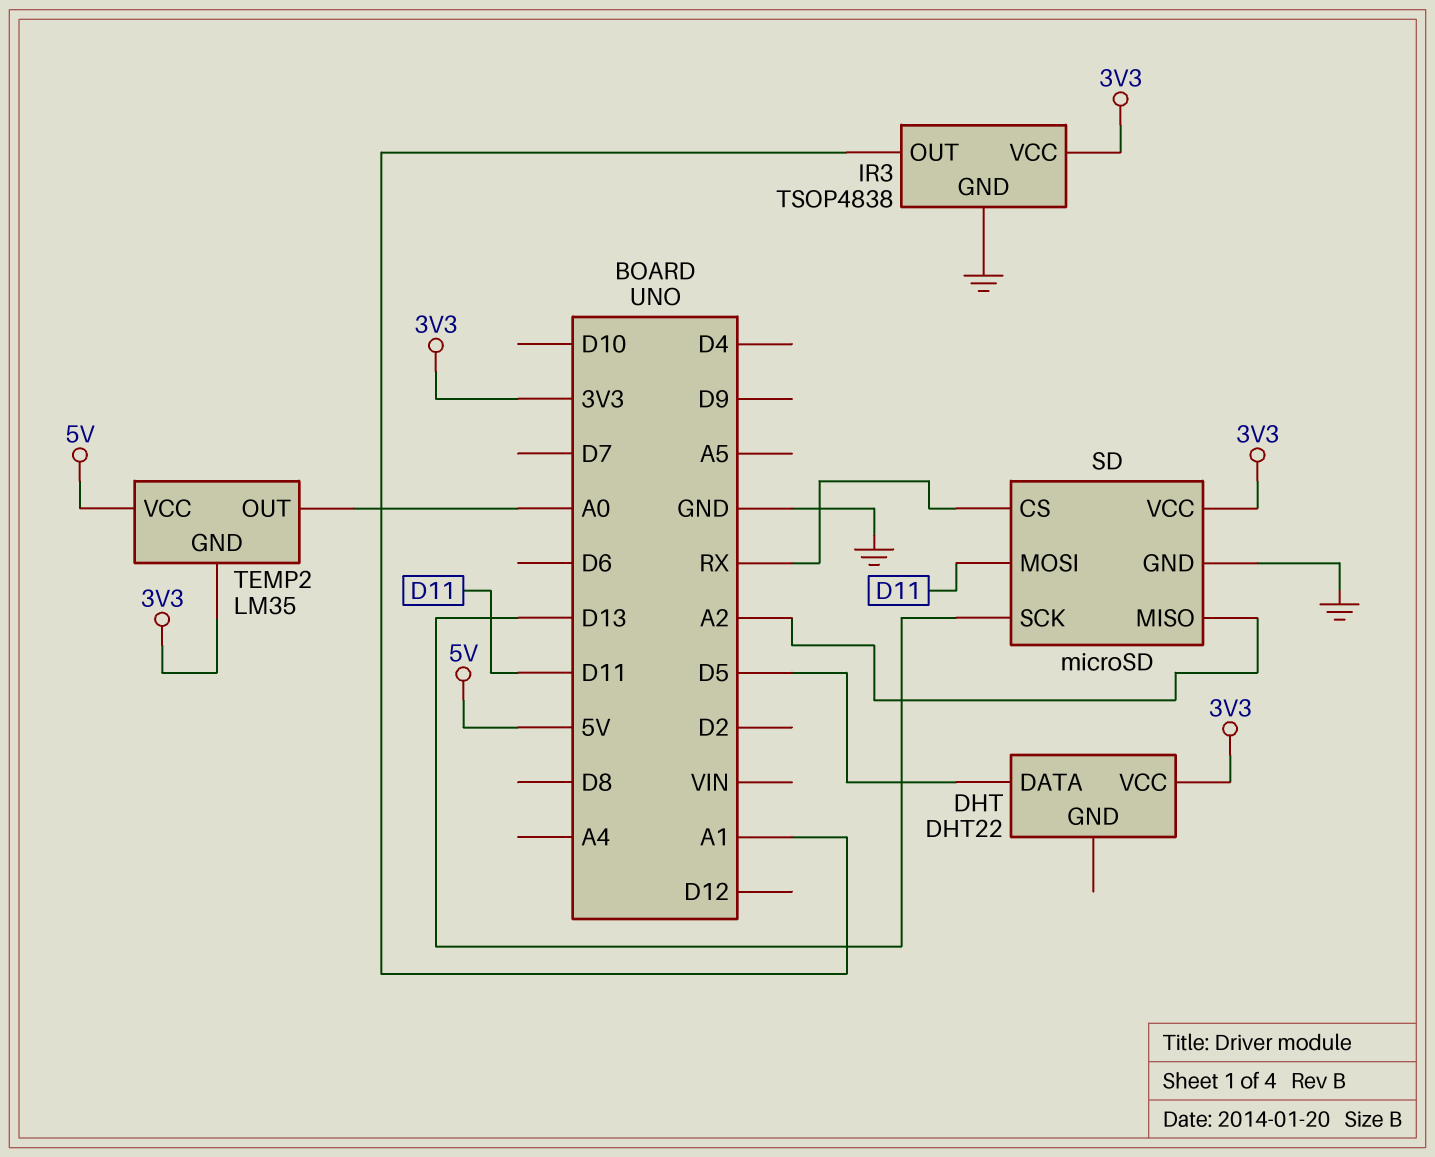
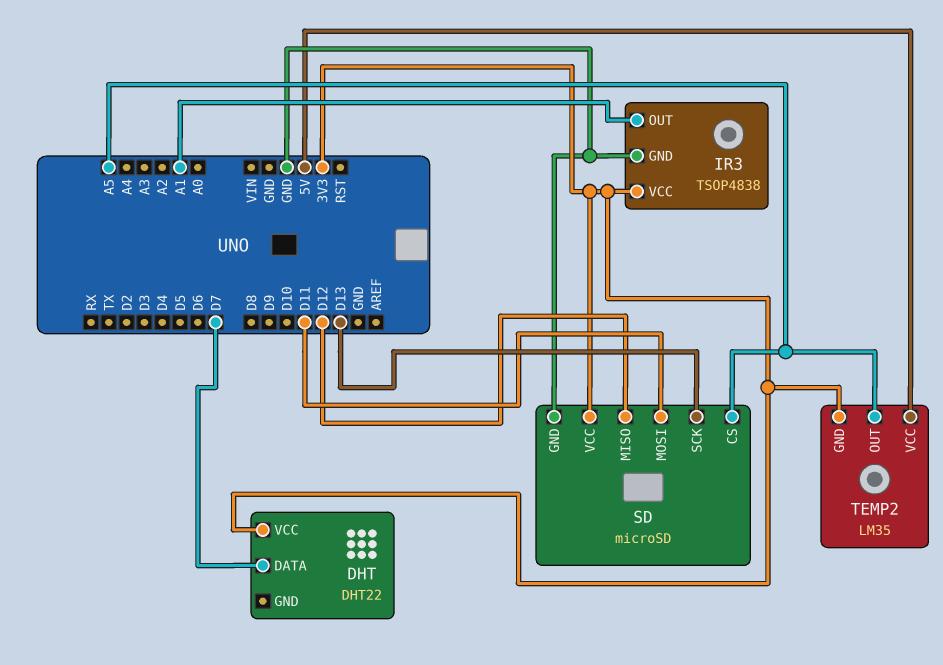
DHT pin DATA: D5 -> D7
SD pin CS: RX -> A5
SD pin MISO: A2 -> D12
TEMP2 pin OUT: A0 -> A5

